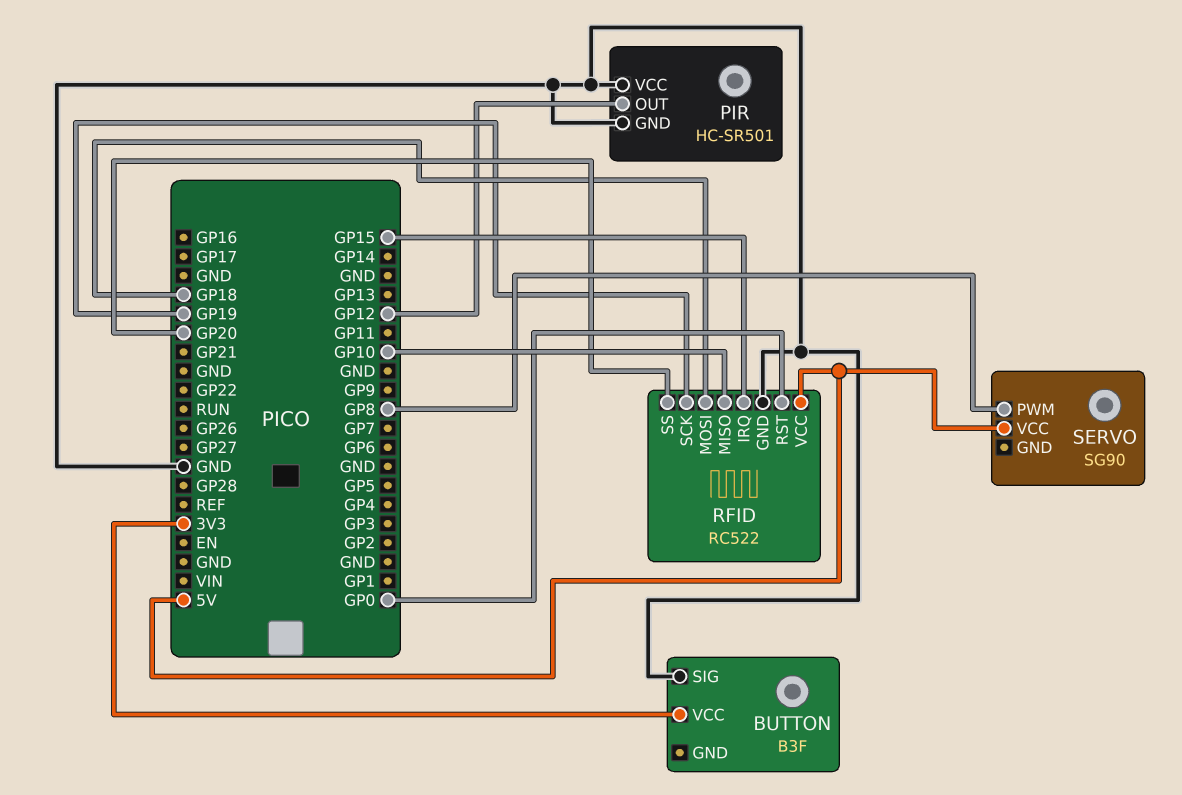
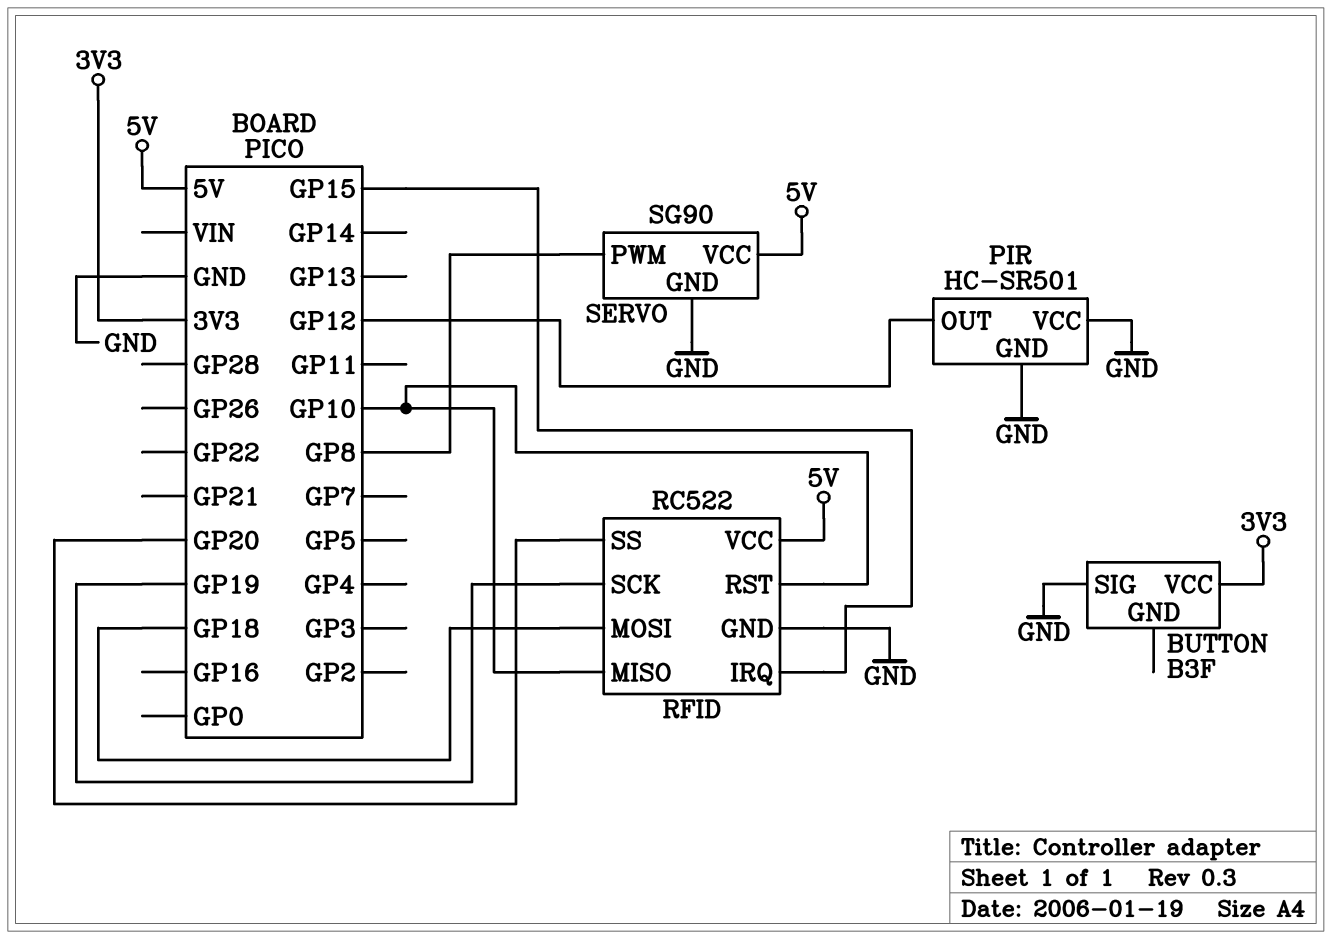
RFID pin RST: GP0 -> GP10
SERVO pin GND: none -> GND

